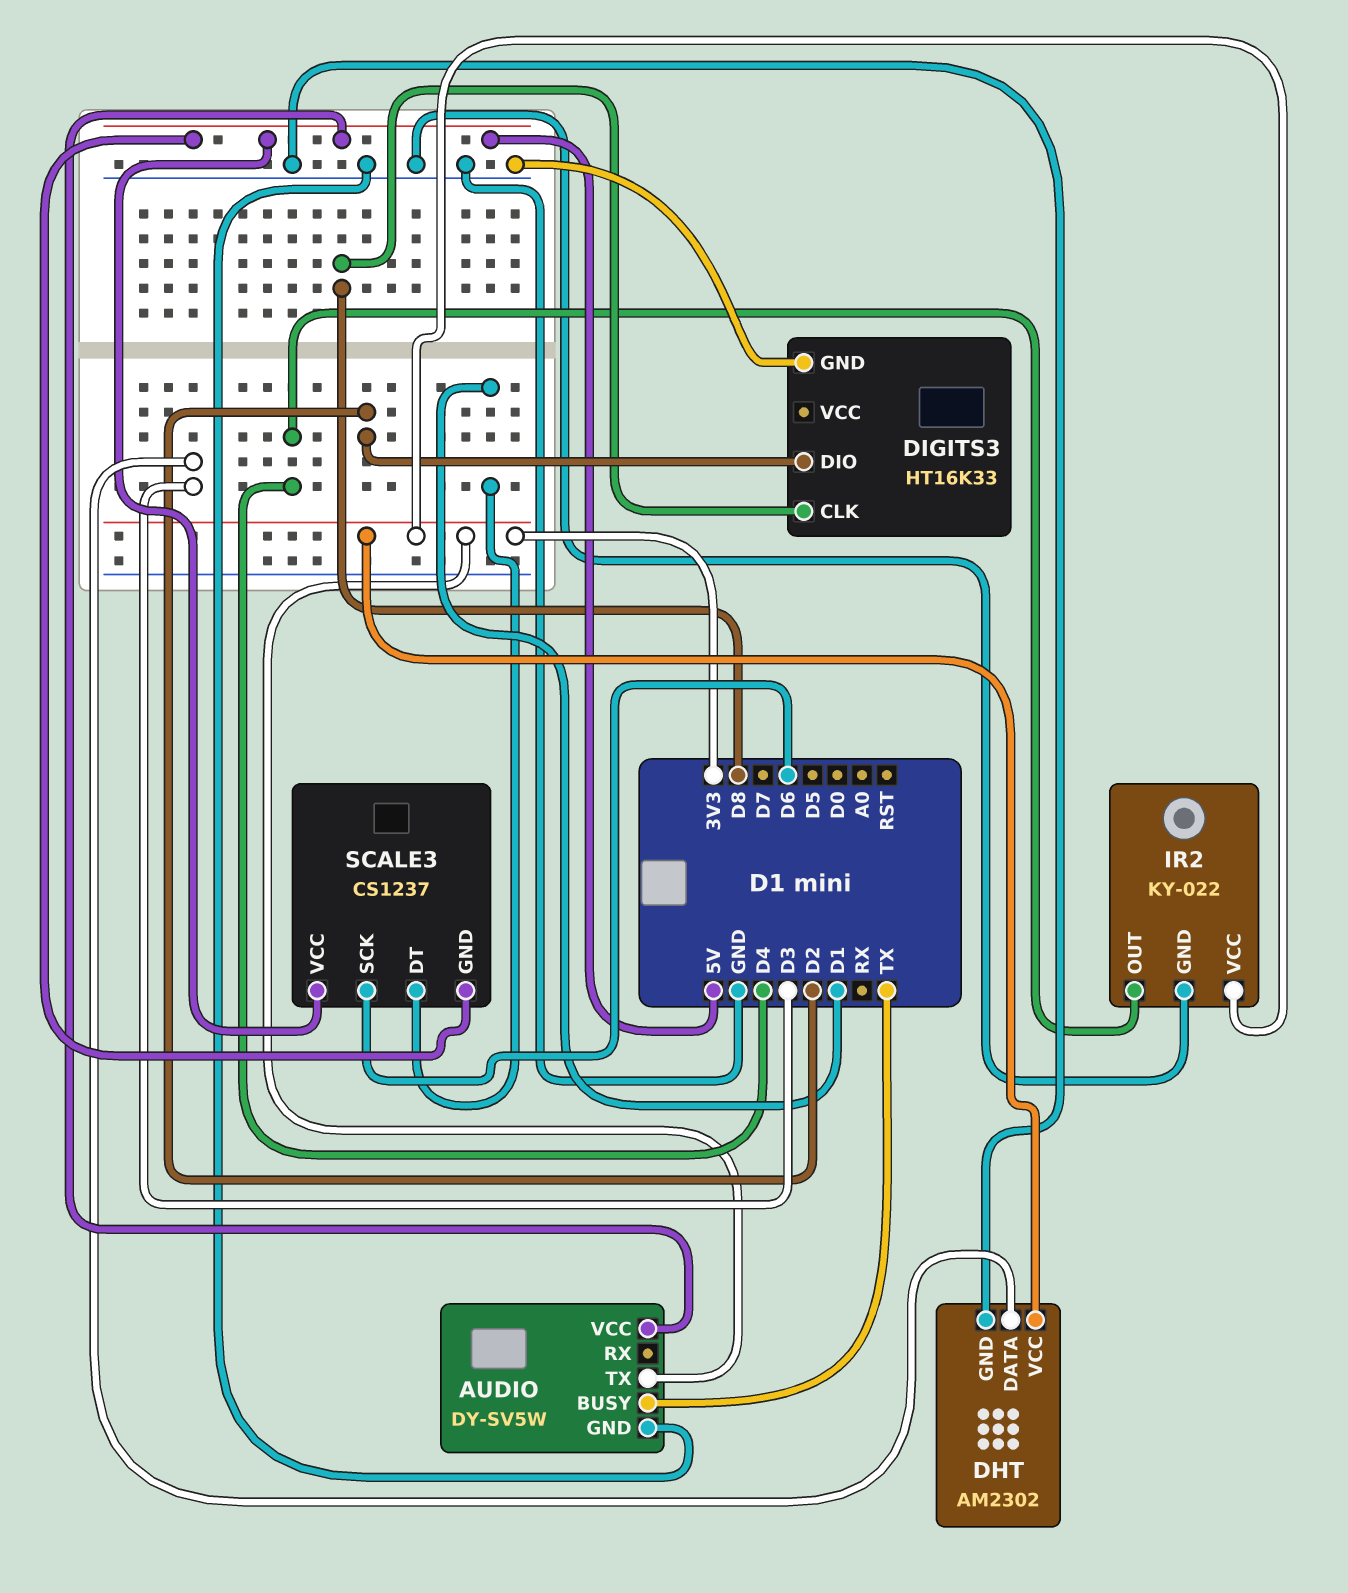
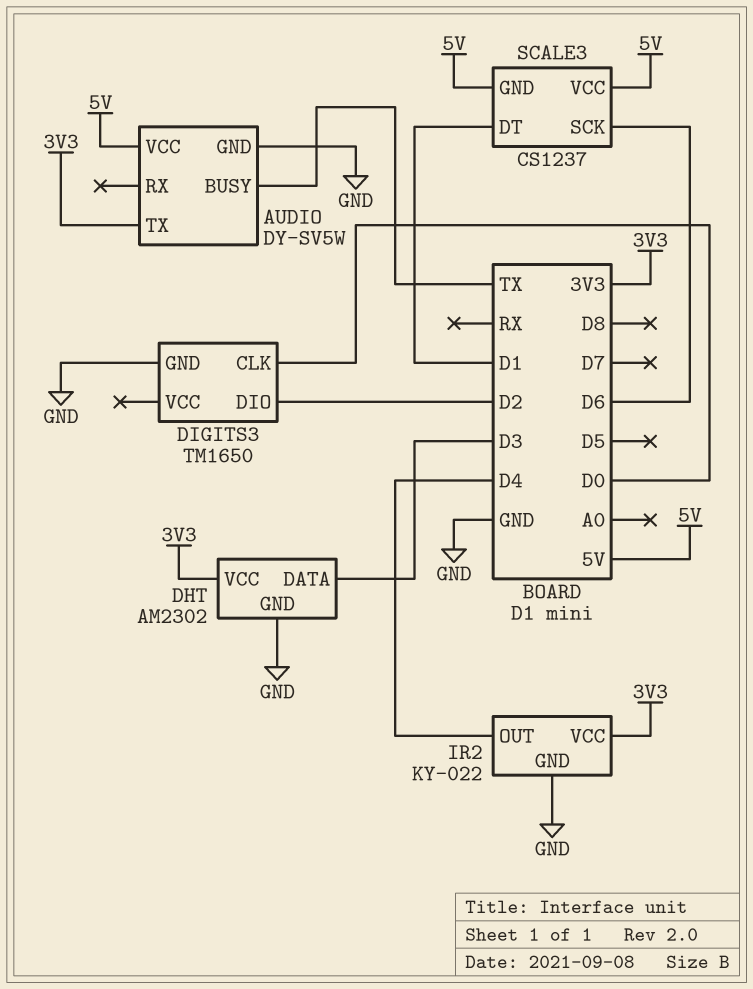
DIGITS3: HT16K33 -> TM1650
DIGITS3 pin CLK: D8 -> D0

